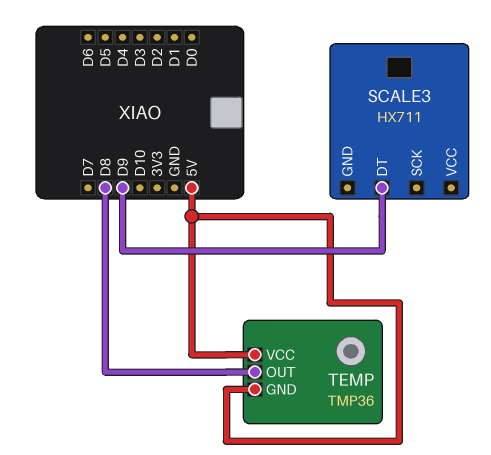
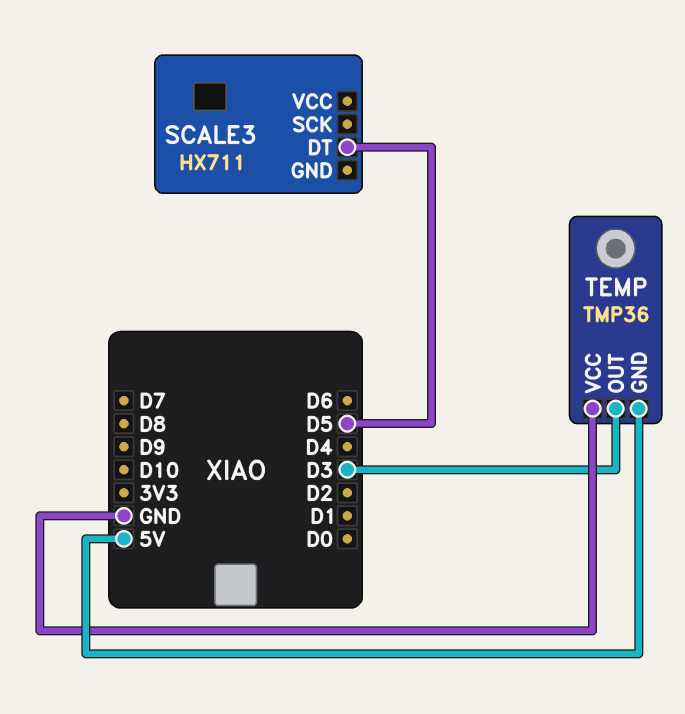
SCALE3 pin DT: D9 -> D5
TEMP pin OUT: D8 -> D3
TEMP pin VCC: 5V -> GND

